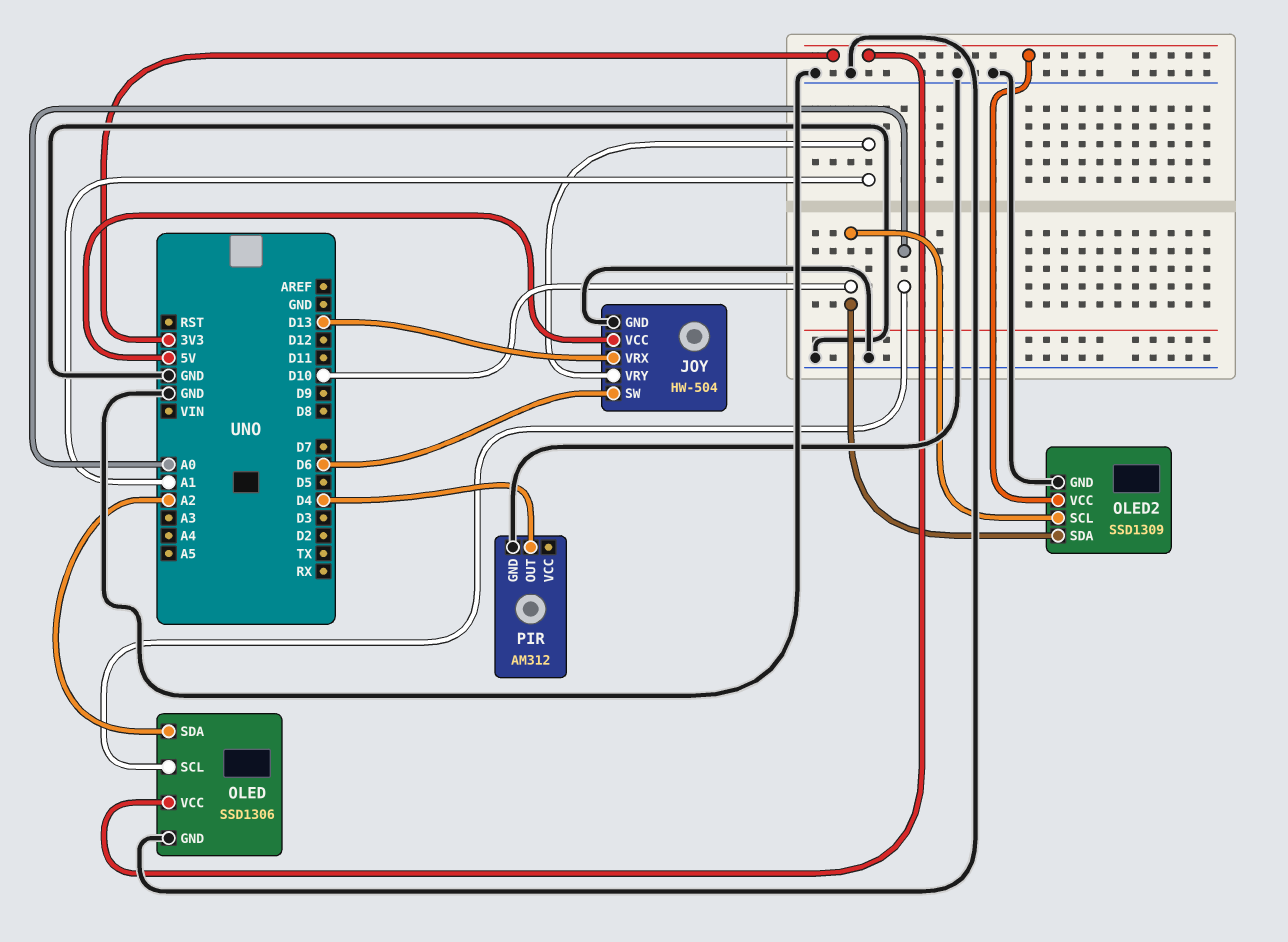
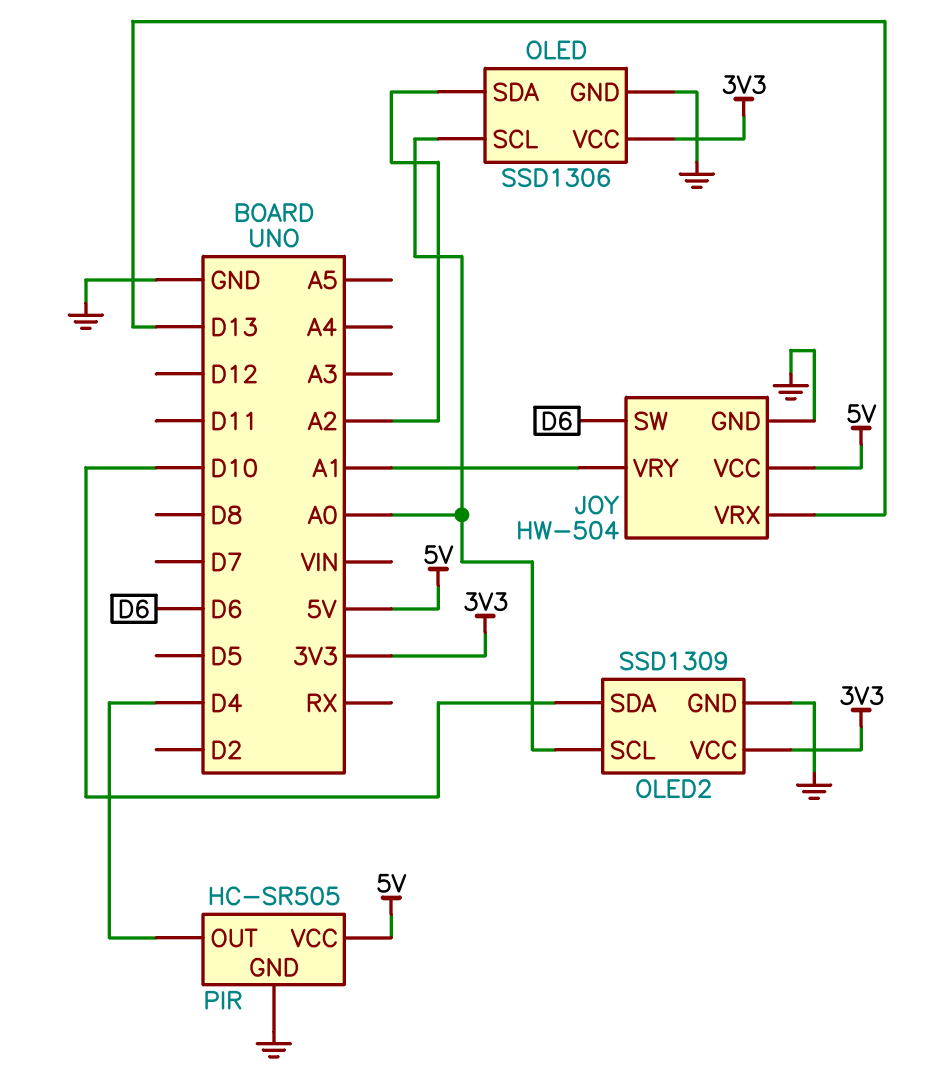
OLED2 pin SCL: D10 -> A0
PIR: AM312 -> HC-SR505
PIR pin VCC: none -> 5V

